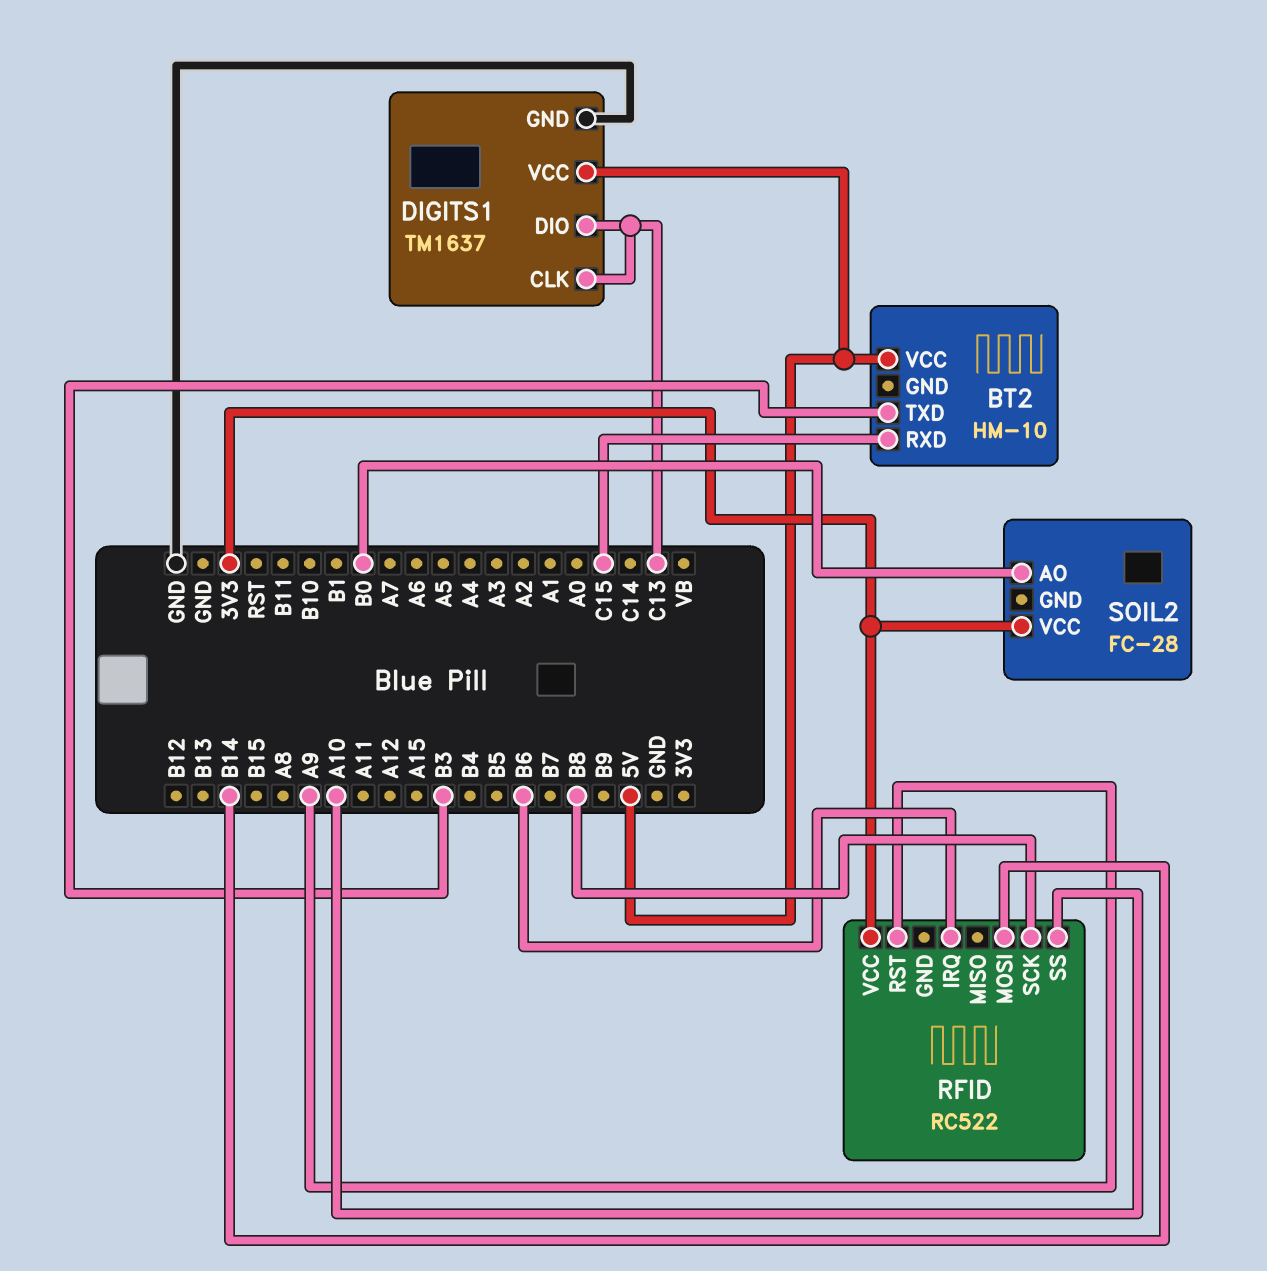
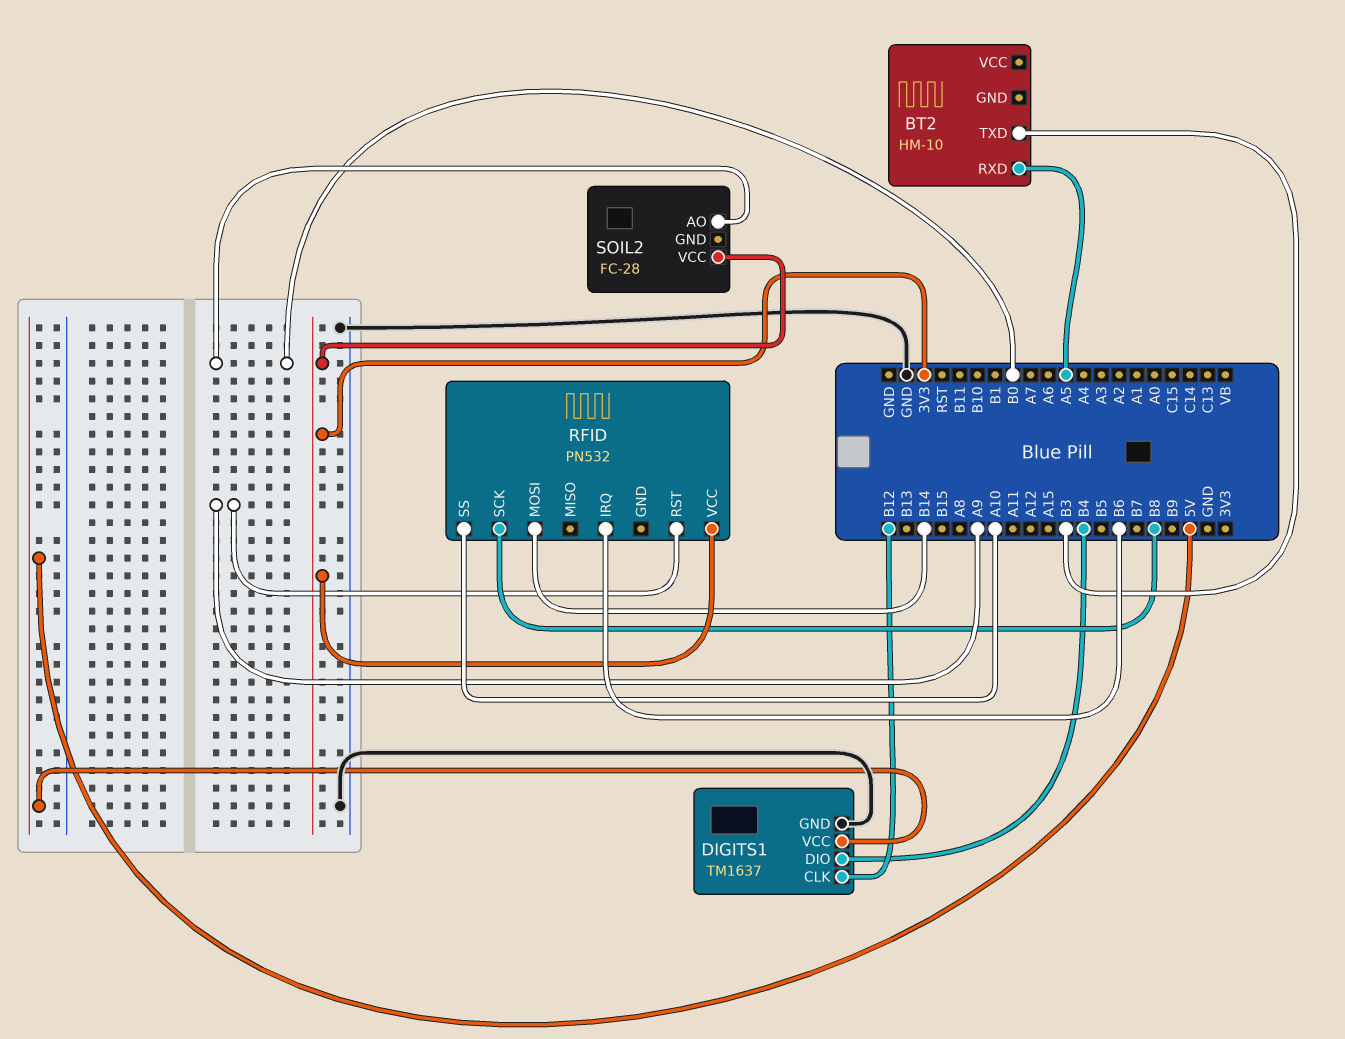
BT2 pin RXD: C15 -> A5
BT2 pin VCC: 5V -> none
DIGITS1 pin CLK: C13 -> B12
DIGITS1 pin DIO: C13 -> B4
RFID: RC522 -> PN532

